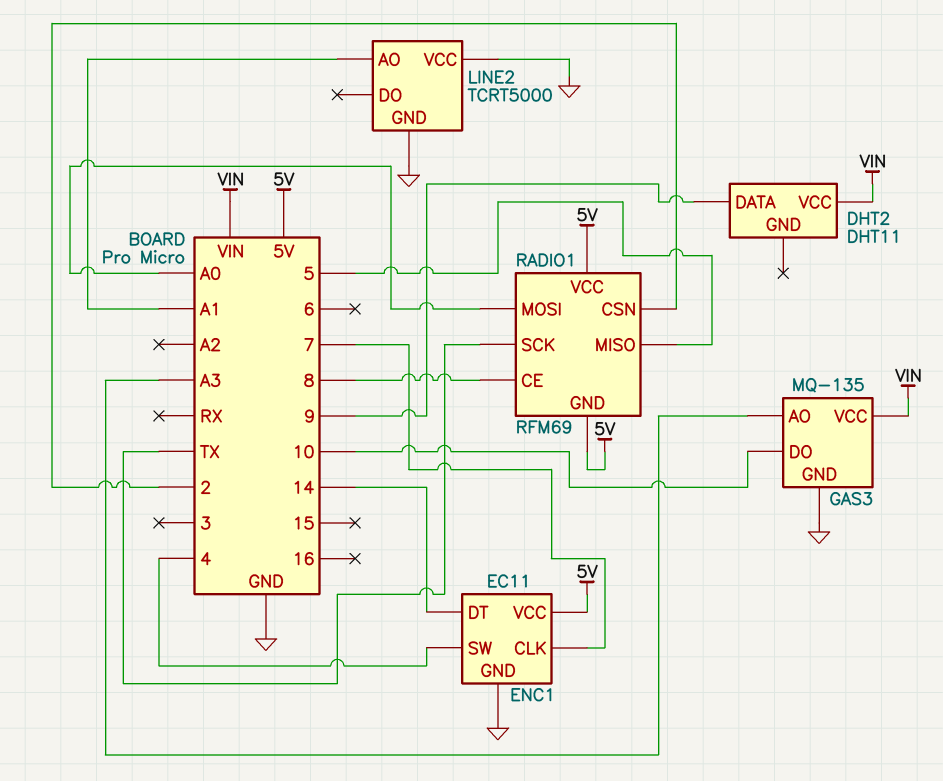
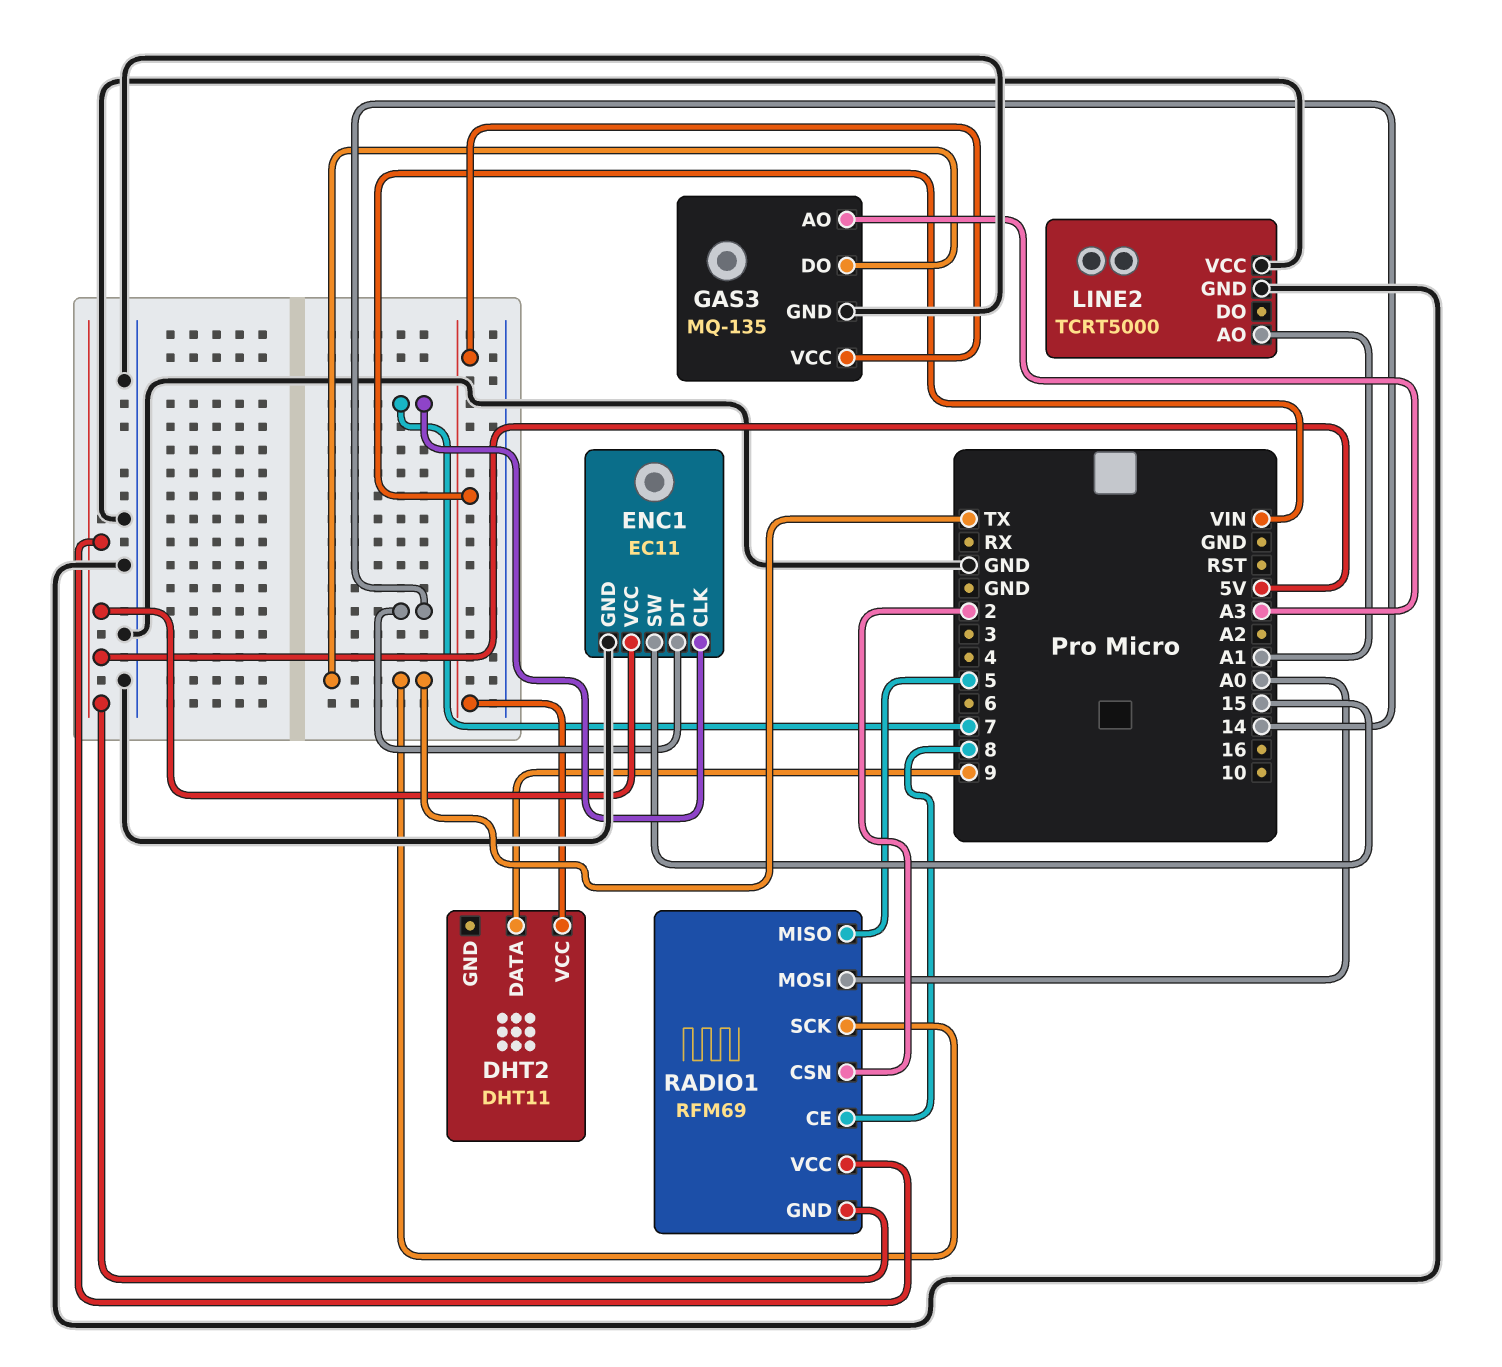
ENC1 pin SW: 4 -> 15
GAS3 pin DO: 10 -> TX

